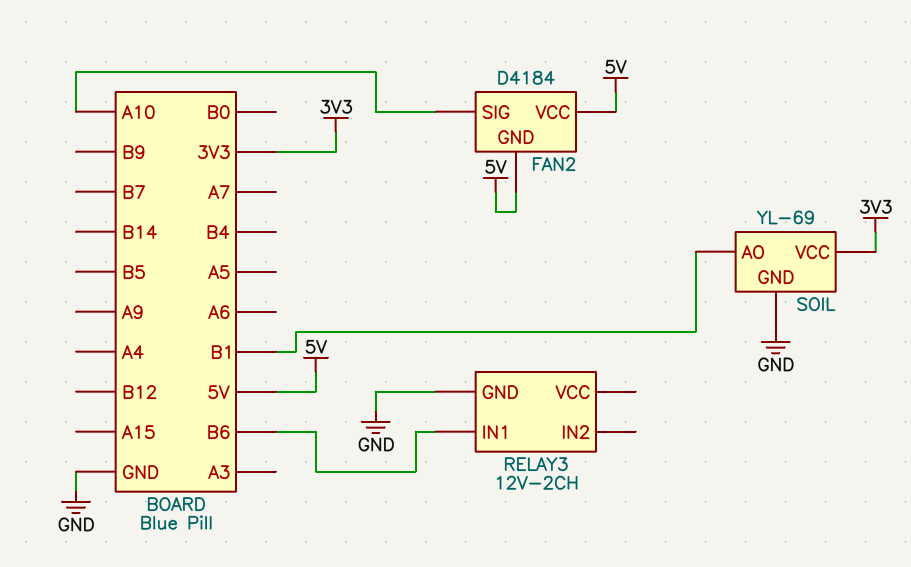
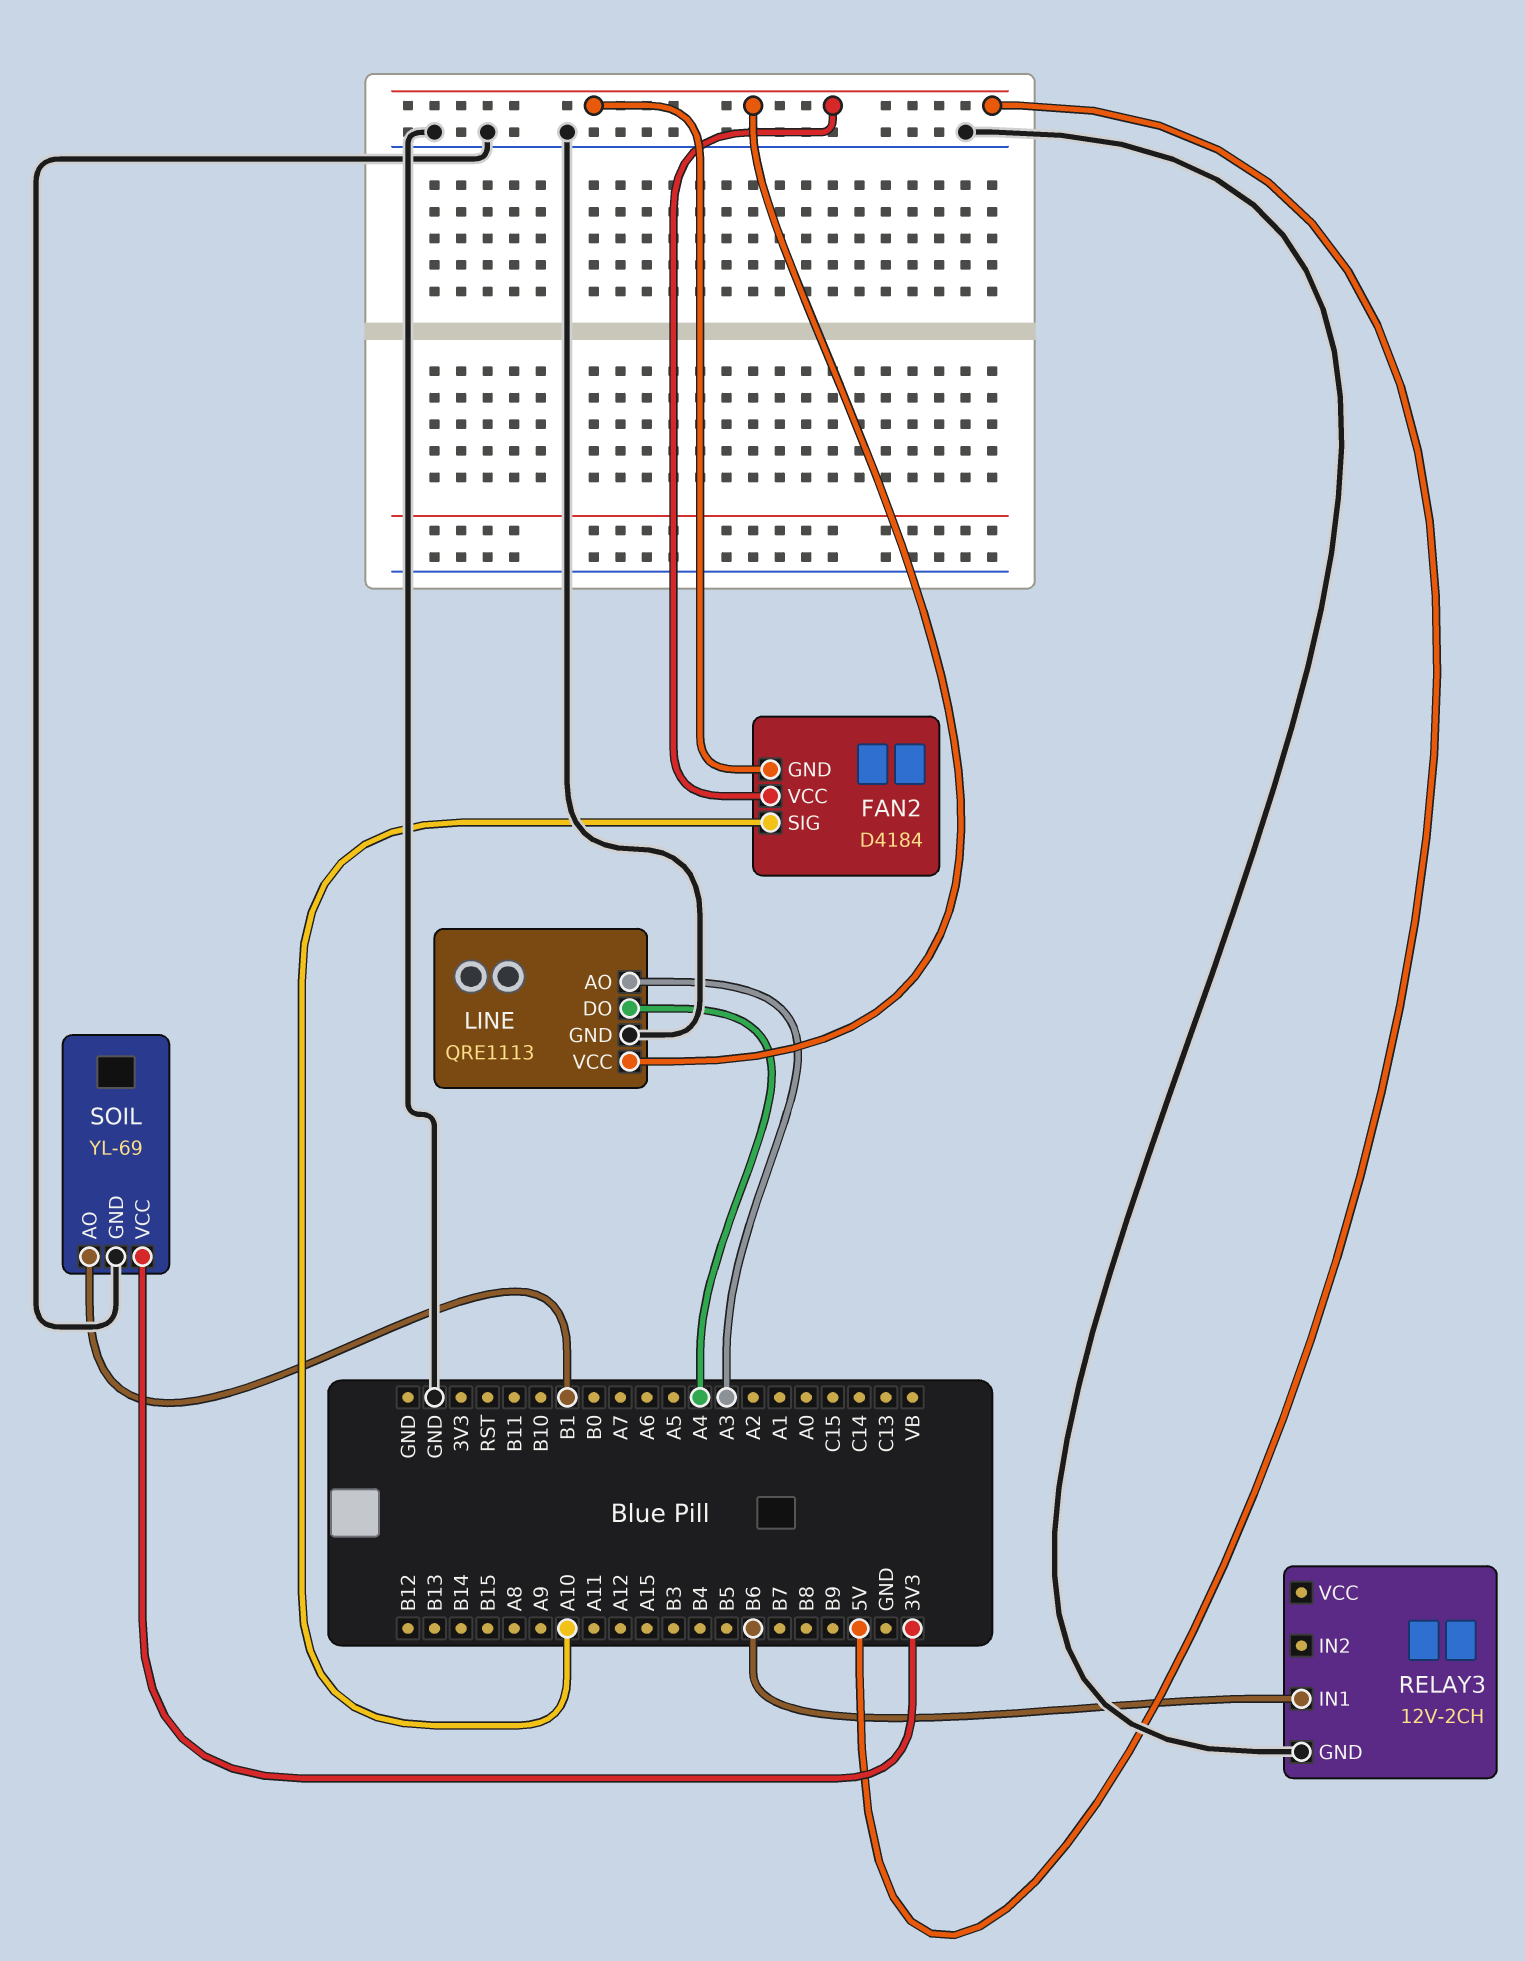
LINE: none -> QRE1113
LINE pin AO: none -> A3
LINE pin DO: none -> A4
LINE pin GND: none -> GND
LINE pin VCC: none -> 5V

